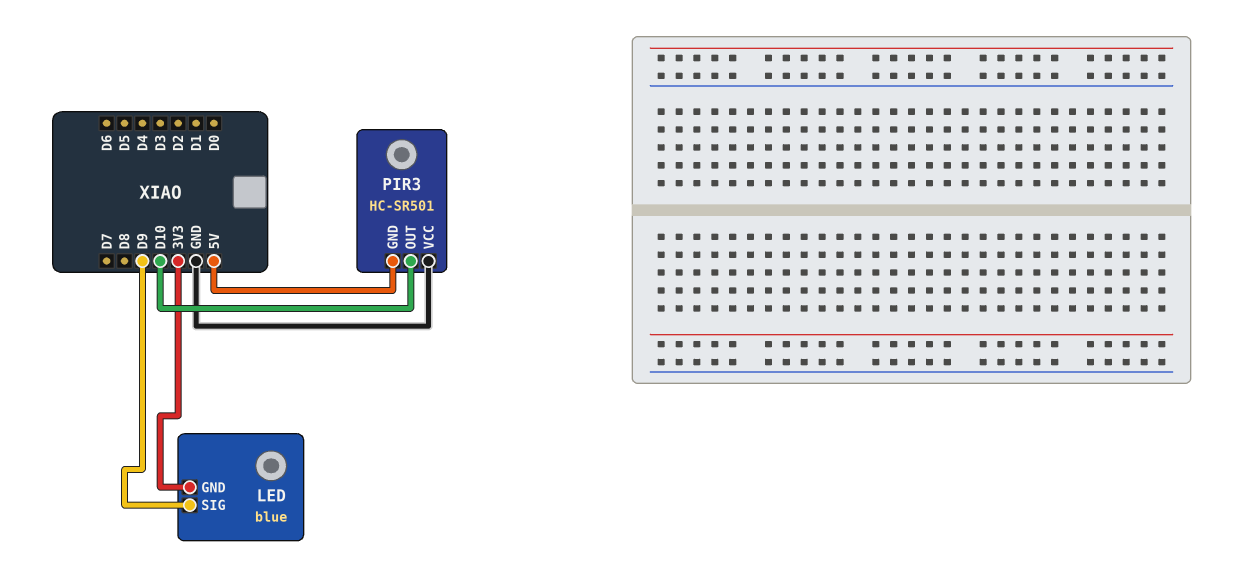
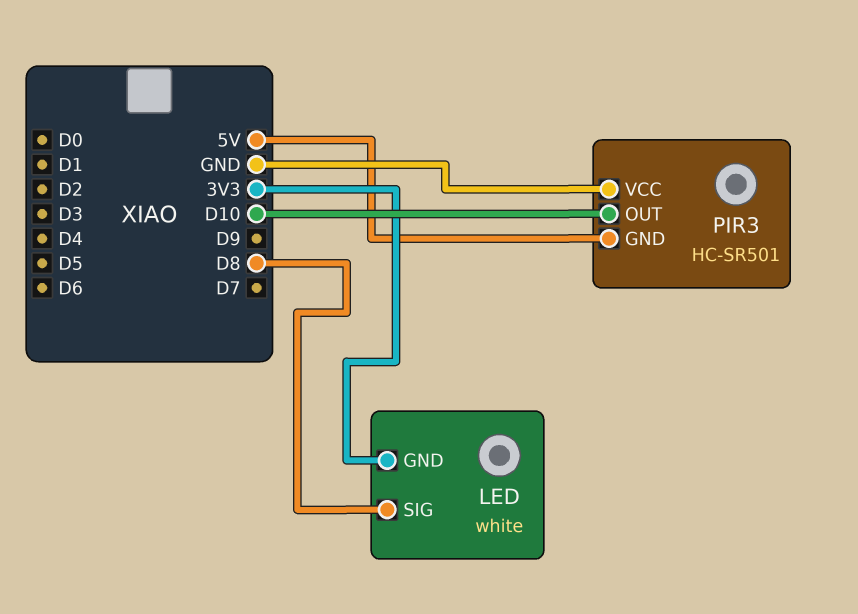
LED: blue -> white
LED pin SIG: D9 -> D8

